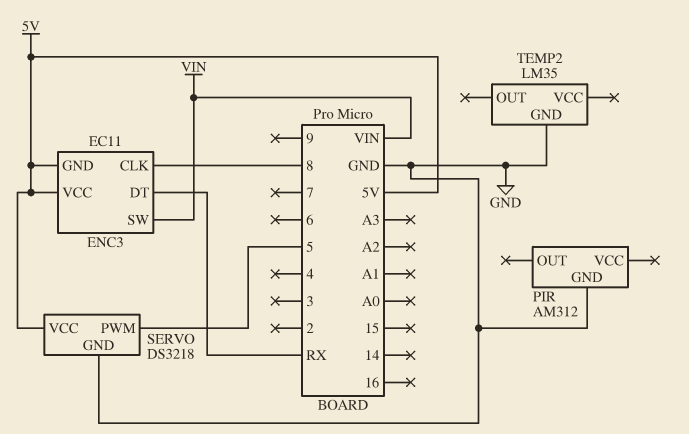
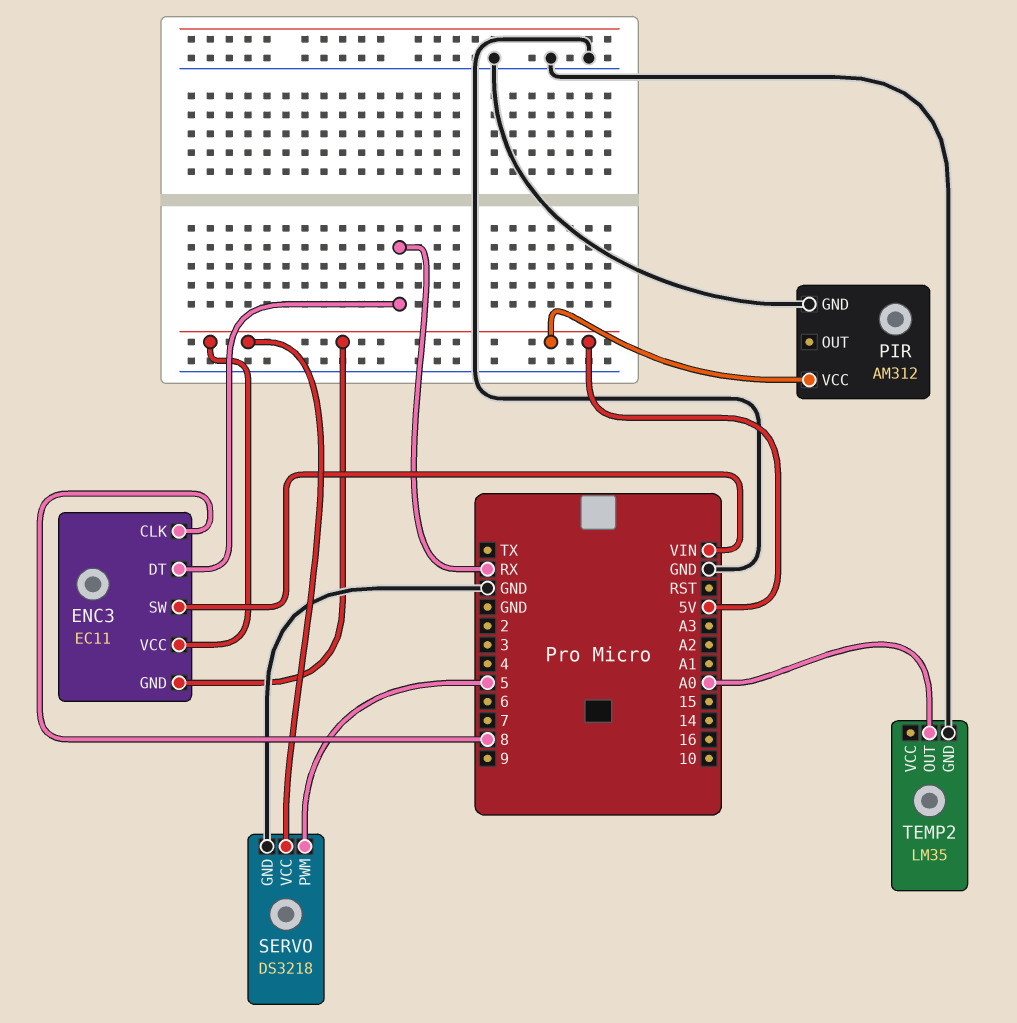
PIR pin VCC: none -> 5V
TEMP2 pin OUT: none -> A0

